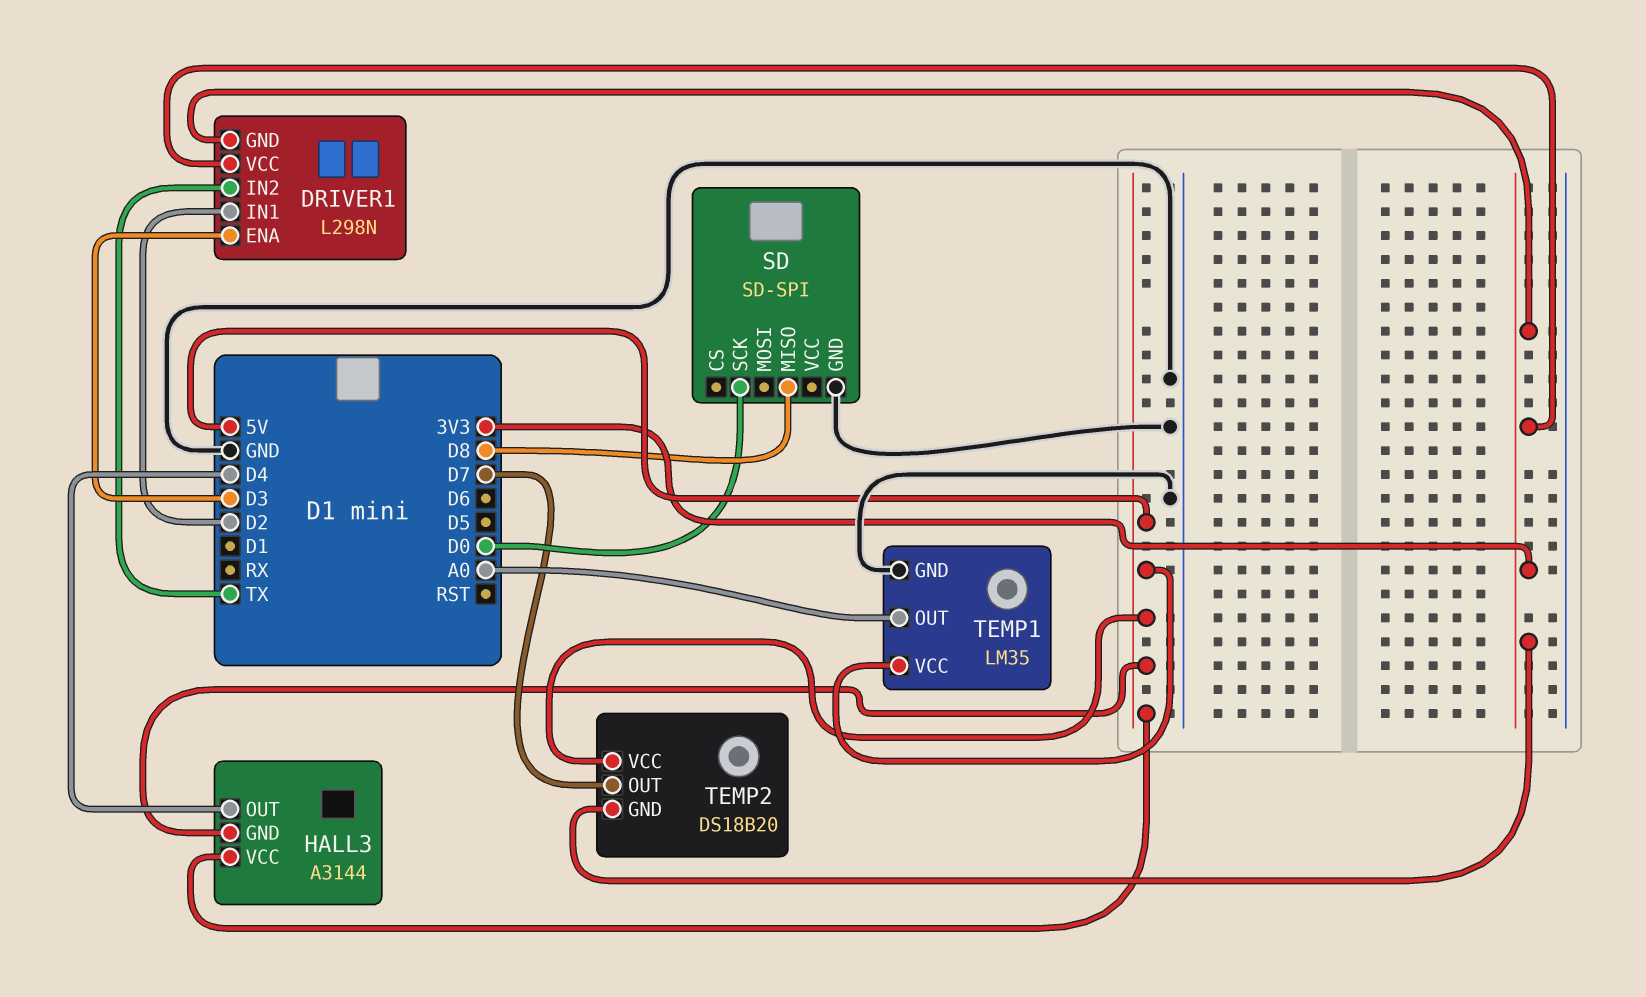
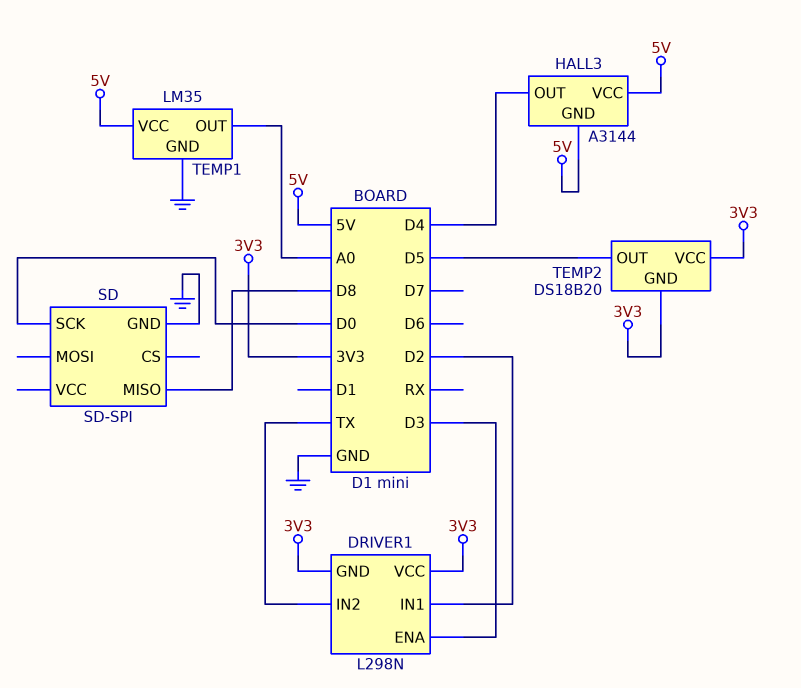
TEMP2 pin OUT: D7 -> D5
TEMP2 pin VCC: 5V -> 3V3

